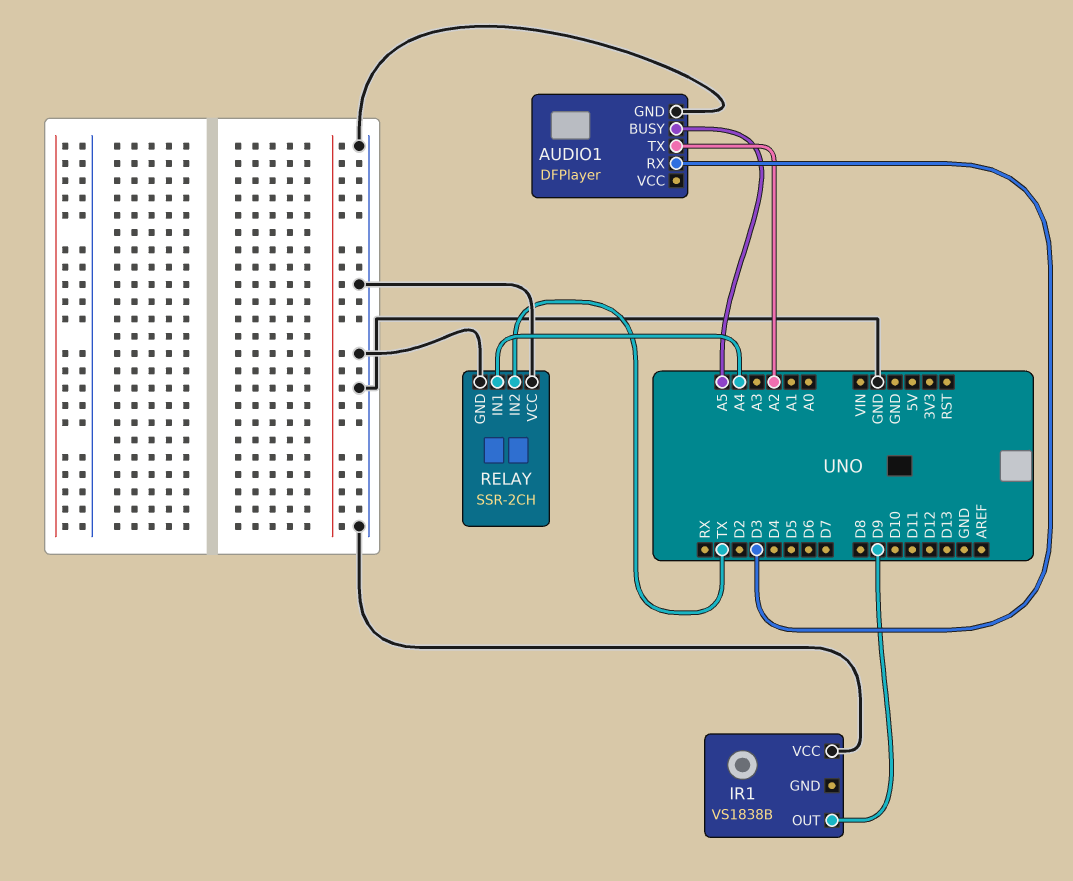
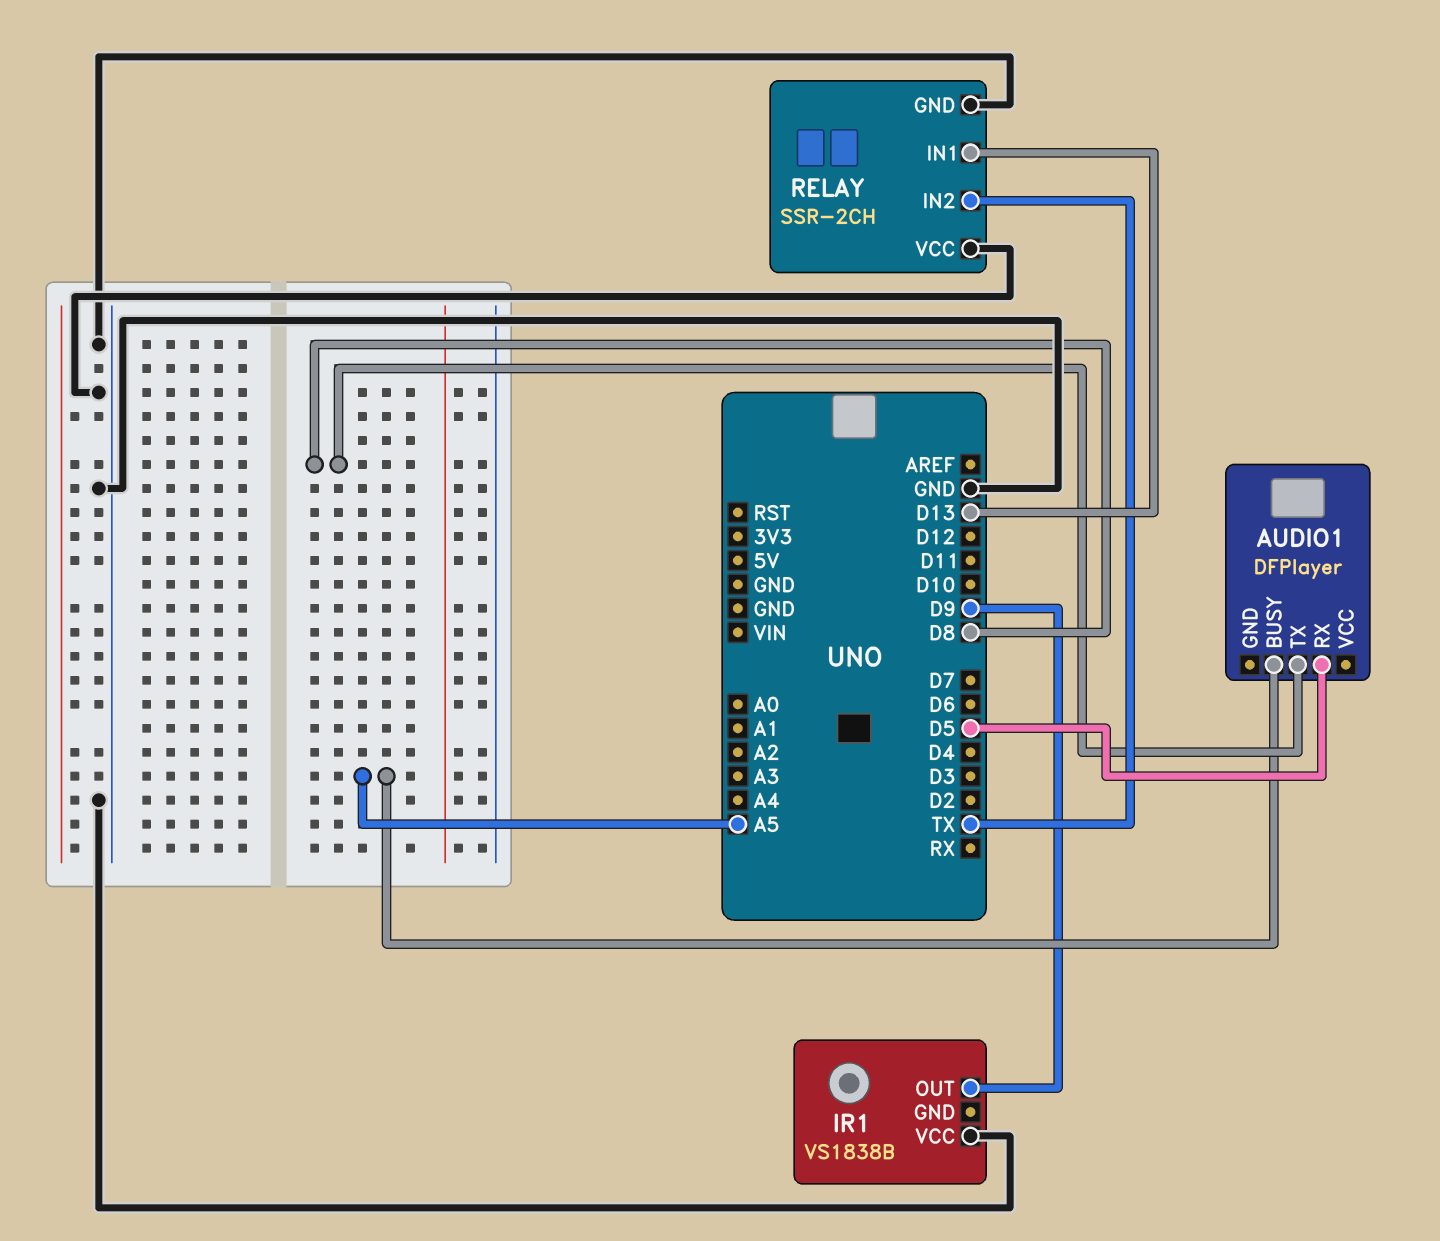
AUDIO1 pin GND: GND -> none
AUDIO1 pin RX: D3 -> D5
AUDIO1 pin TX: A2 -> D8
RELAY pin IN1: A4 -> D13

